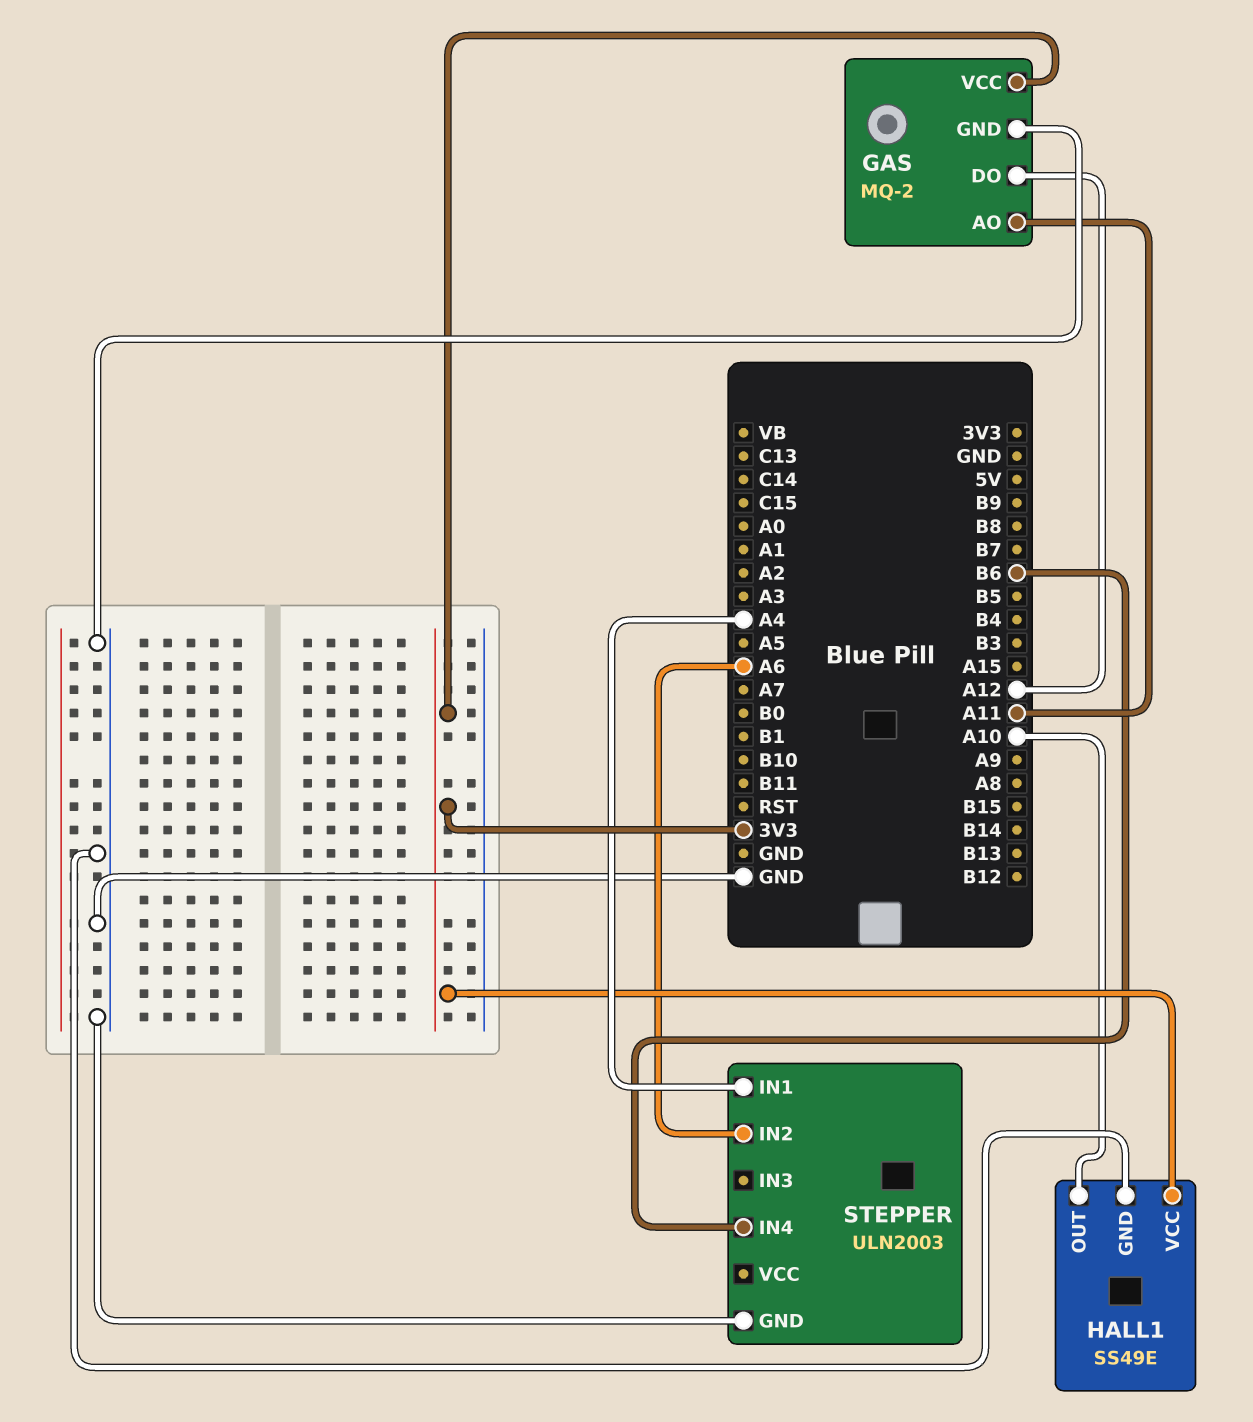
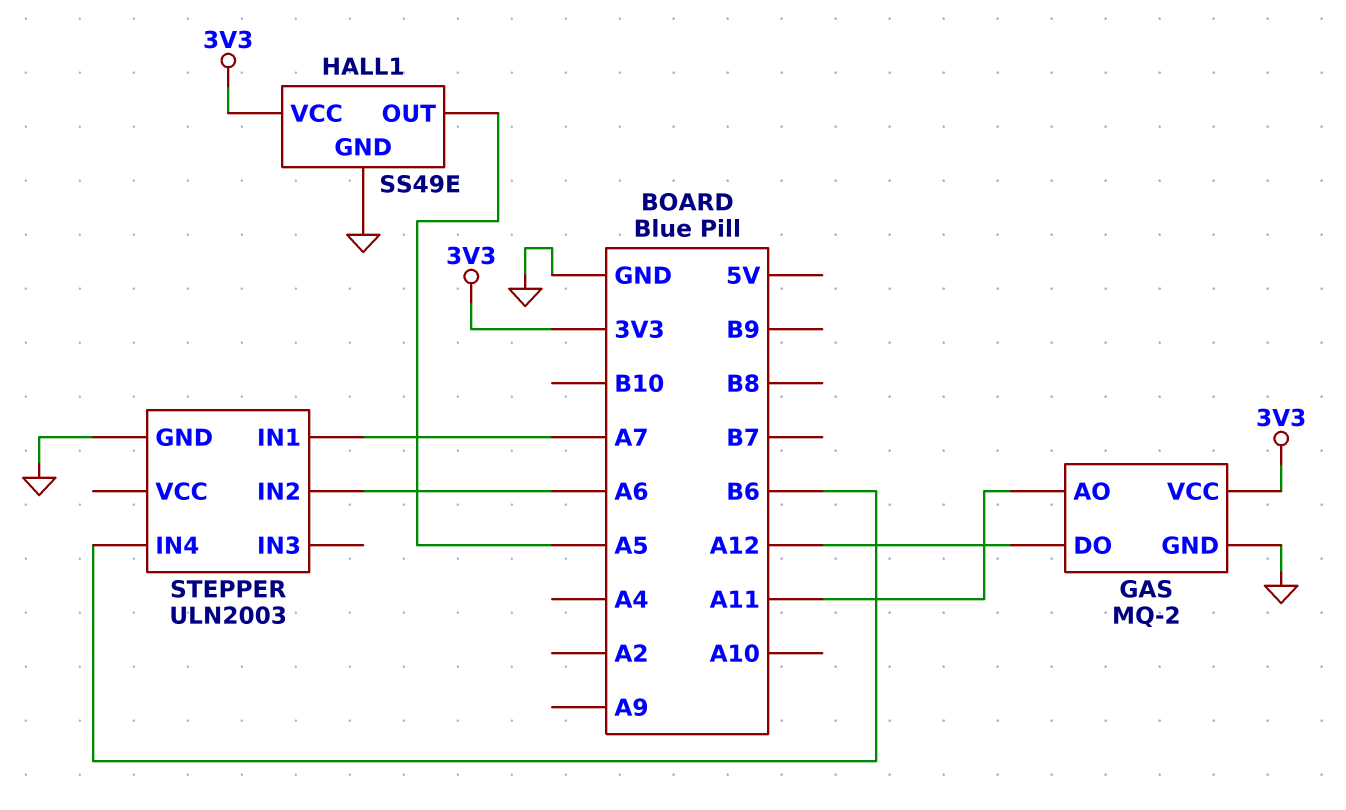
HALL1 pin OUT: A10 -> A5
STEPPER pin IN1: A4 -> A7

